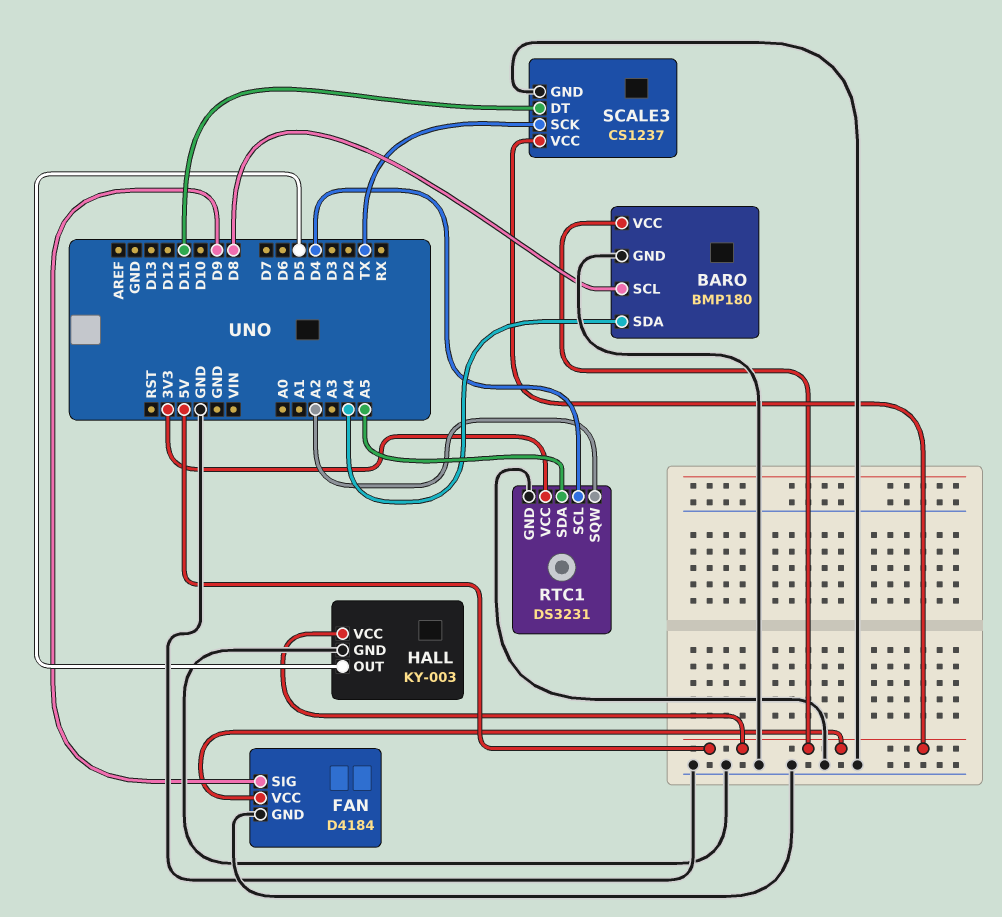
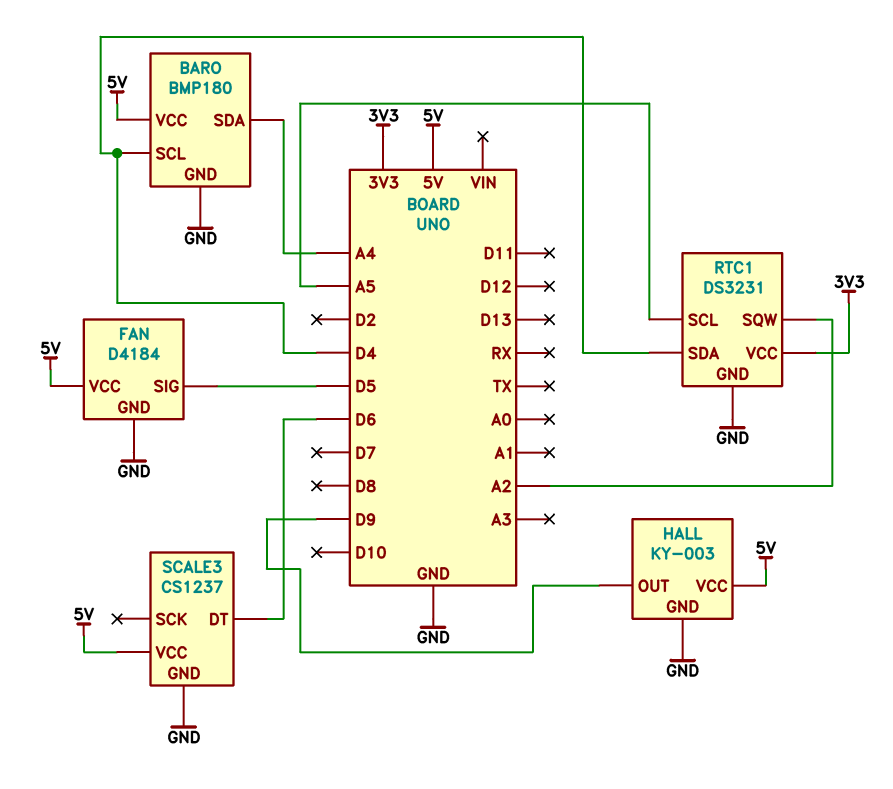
BARO pin SCL: D8 -> D4
FAN pin SIG: D9 -> D5
HALL pin OUT: D5 -> D9
RTC1 pin SCL: D4 -> A5
RTC1 pin SDA: A5 -> D4
SCALE3 pin DT: D11 -> D6
SCALE3 pin SCK: TX -> none

